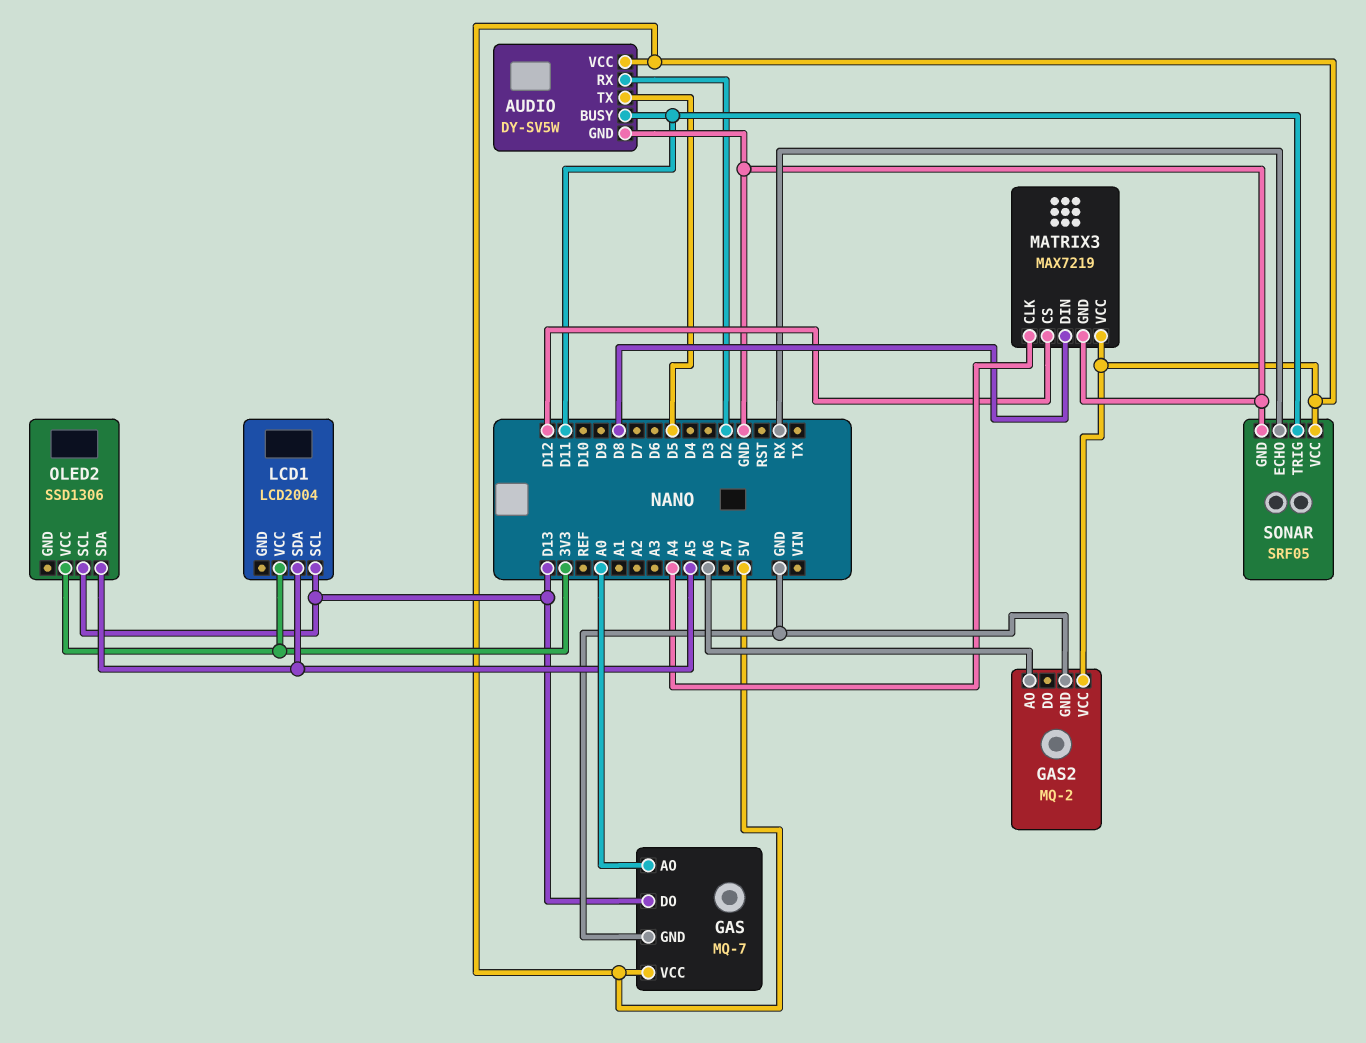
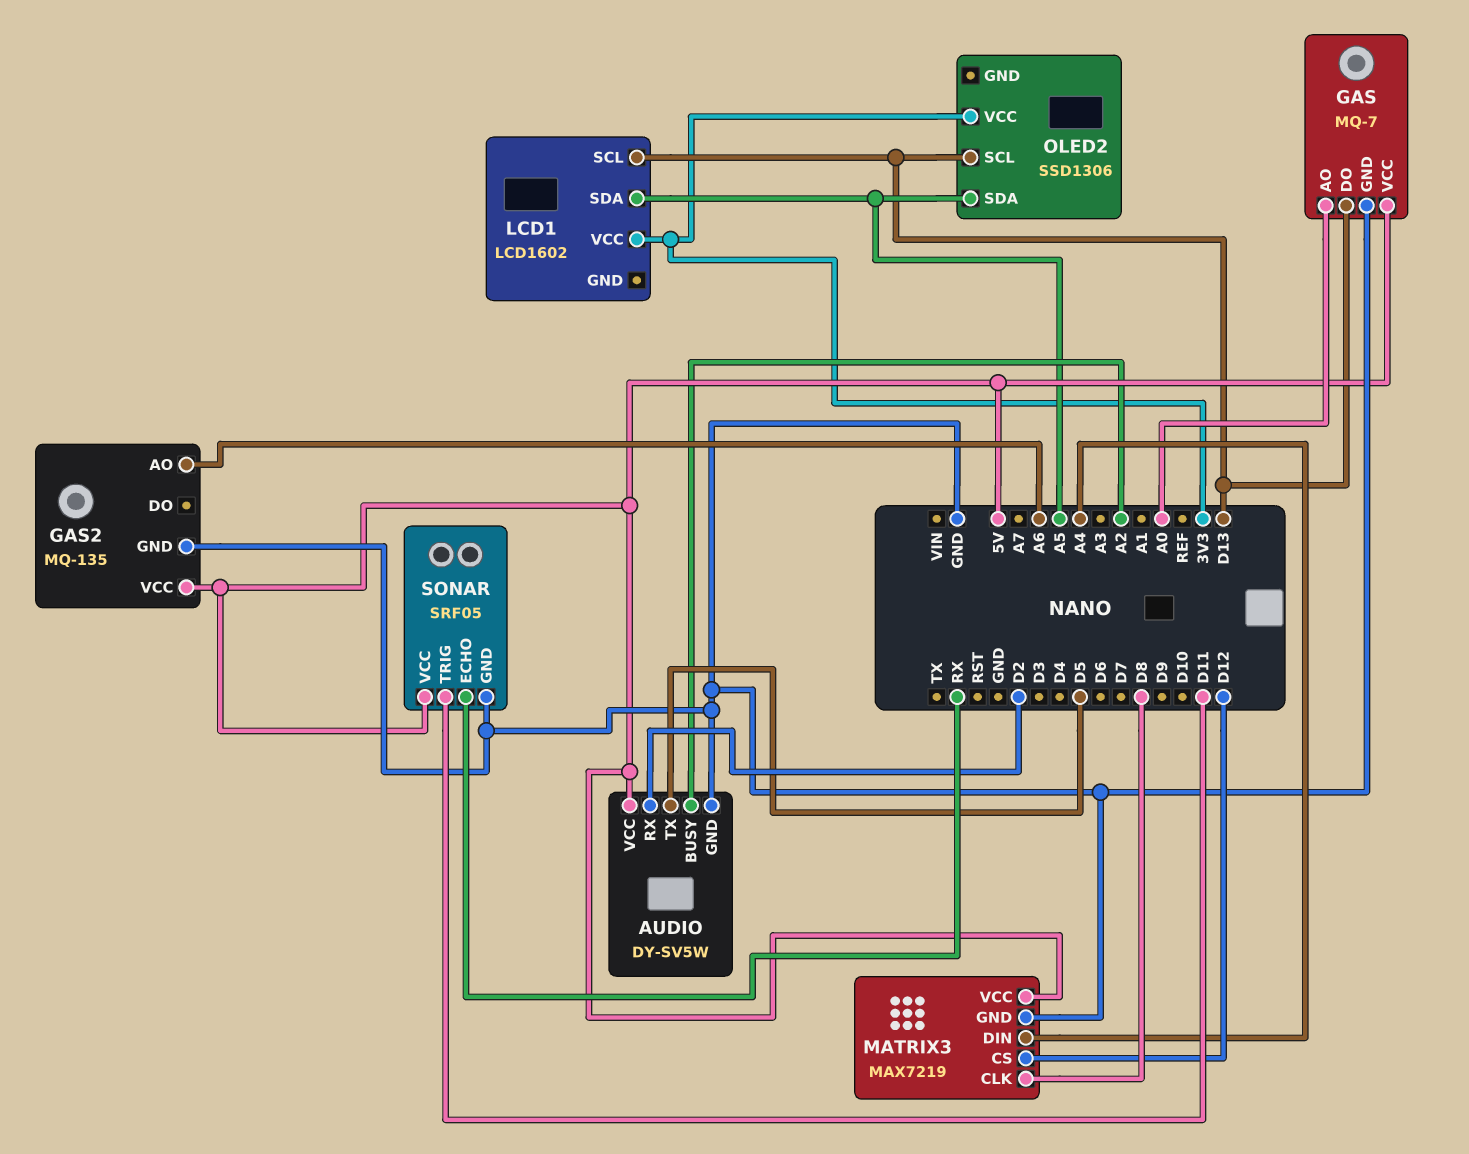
AUDIO pin BUSY: D11 -> A2
GAS2: MQ-2 -> MQ-135
LCD1: LCD2004 -> LCD1602
MATRIX3 pin CLK: A4 -> D8
MATRIX3 pin DIN: D8 -> A4

